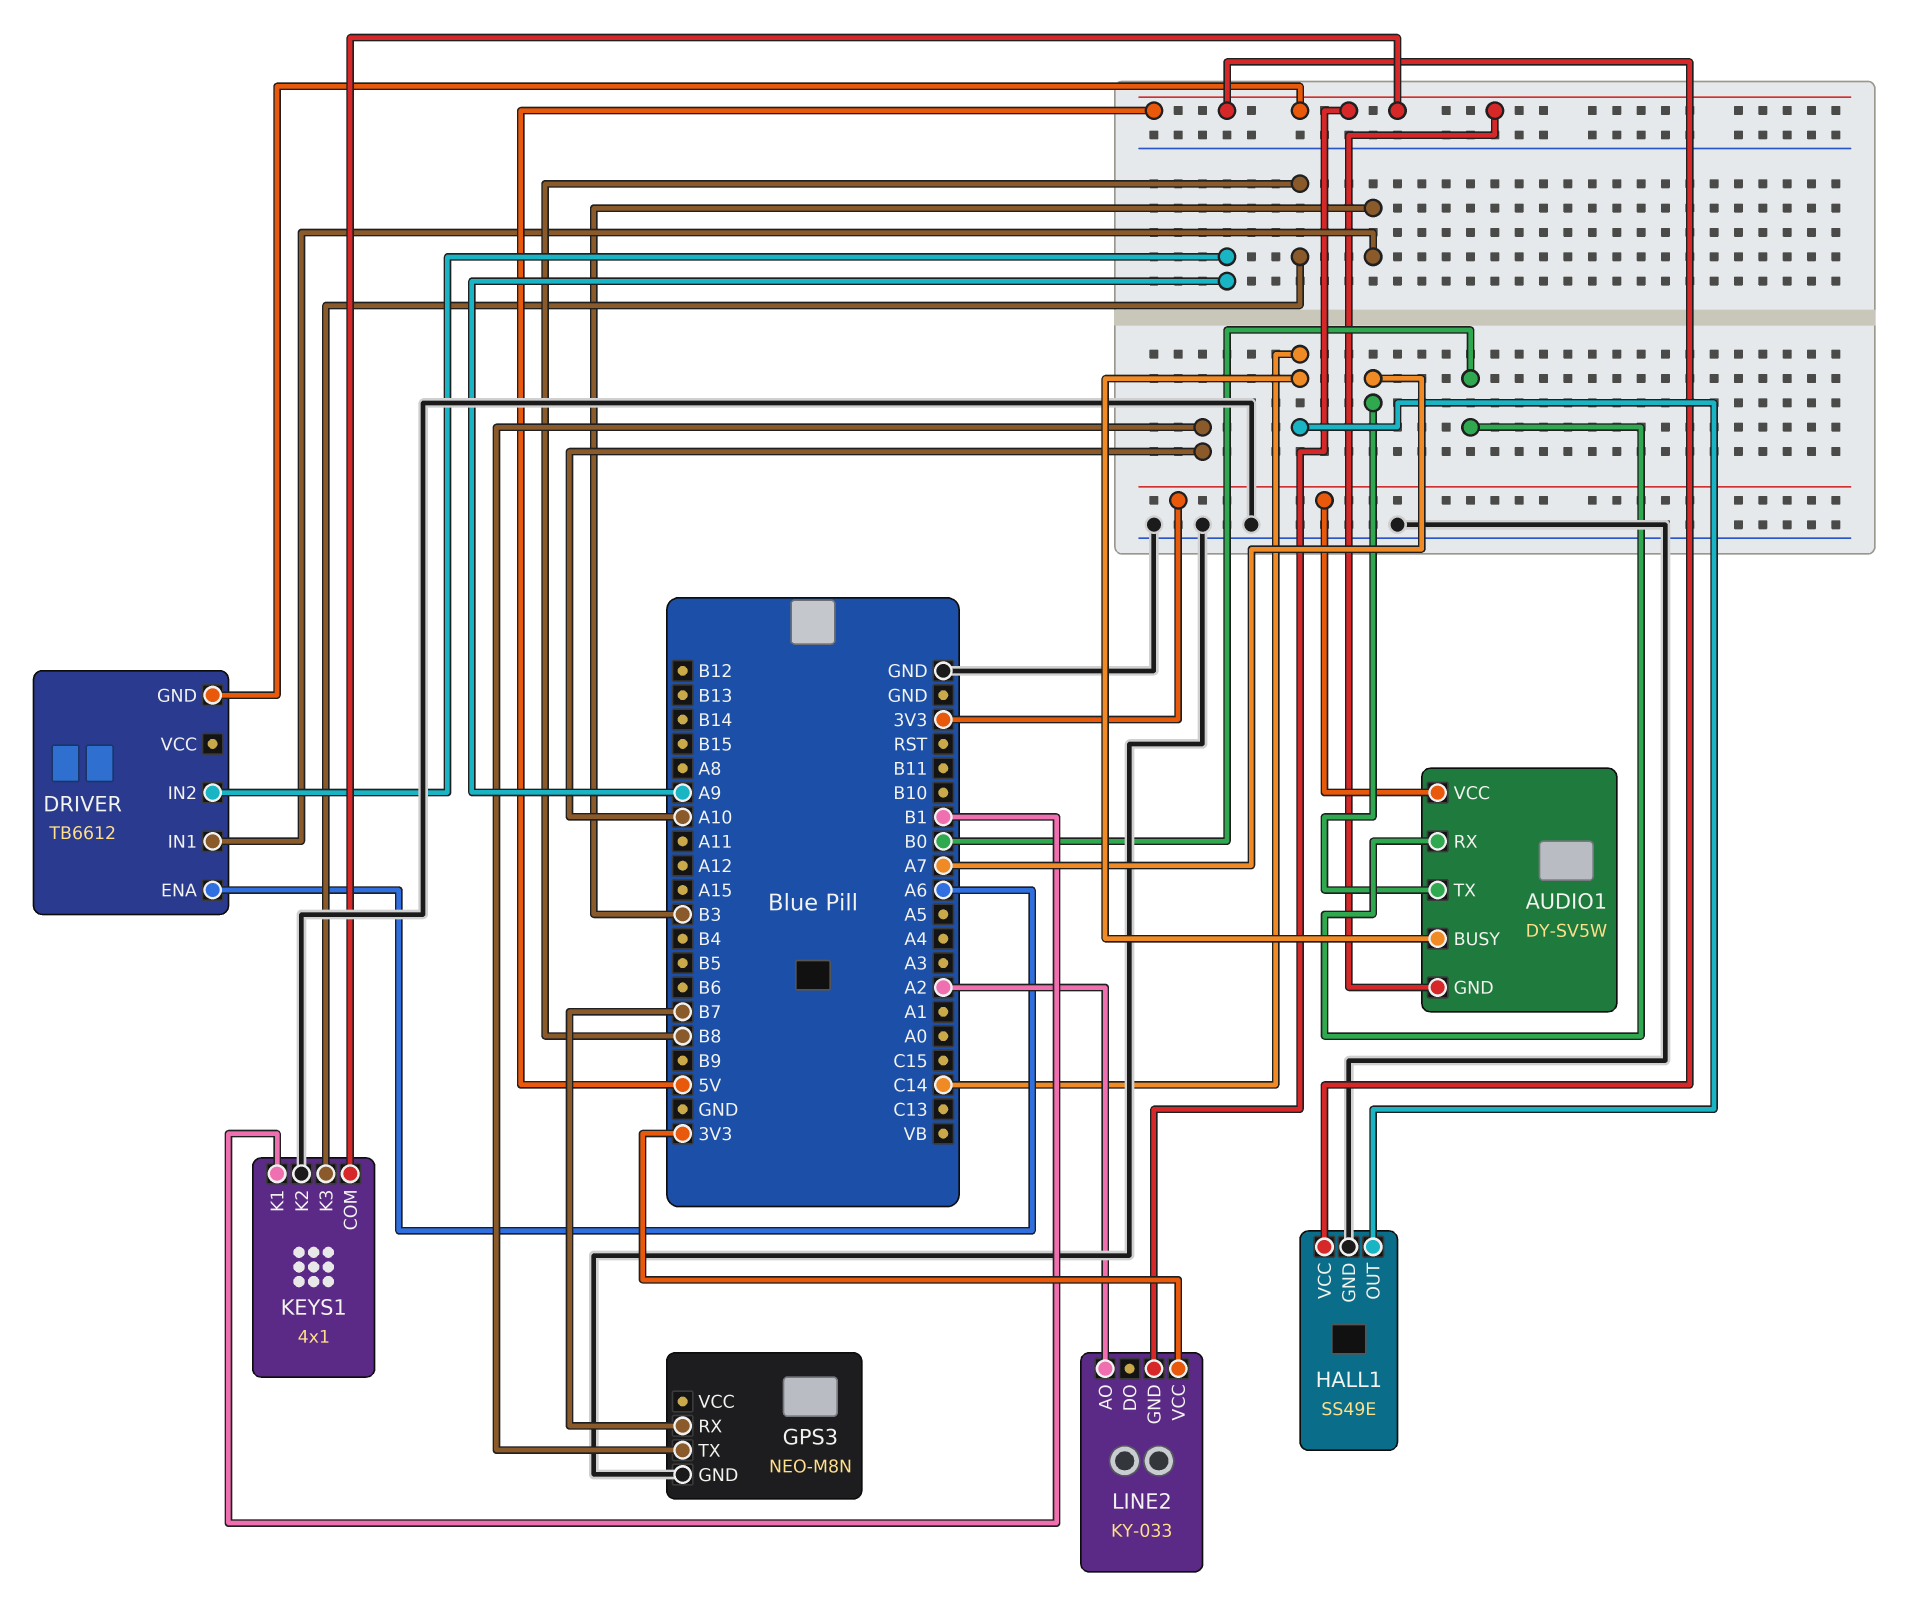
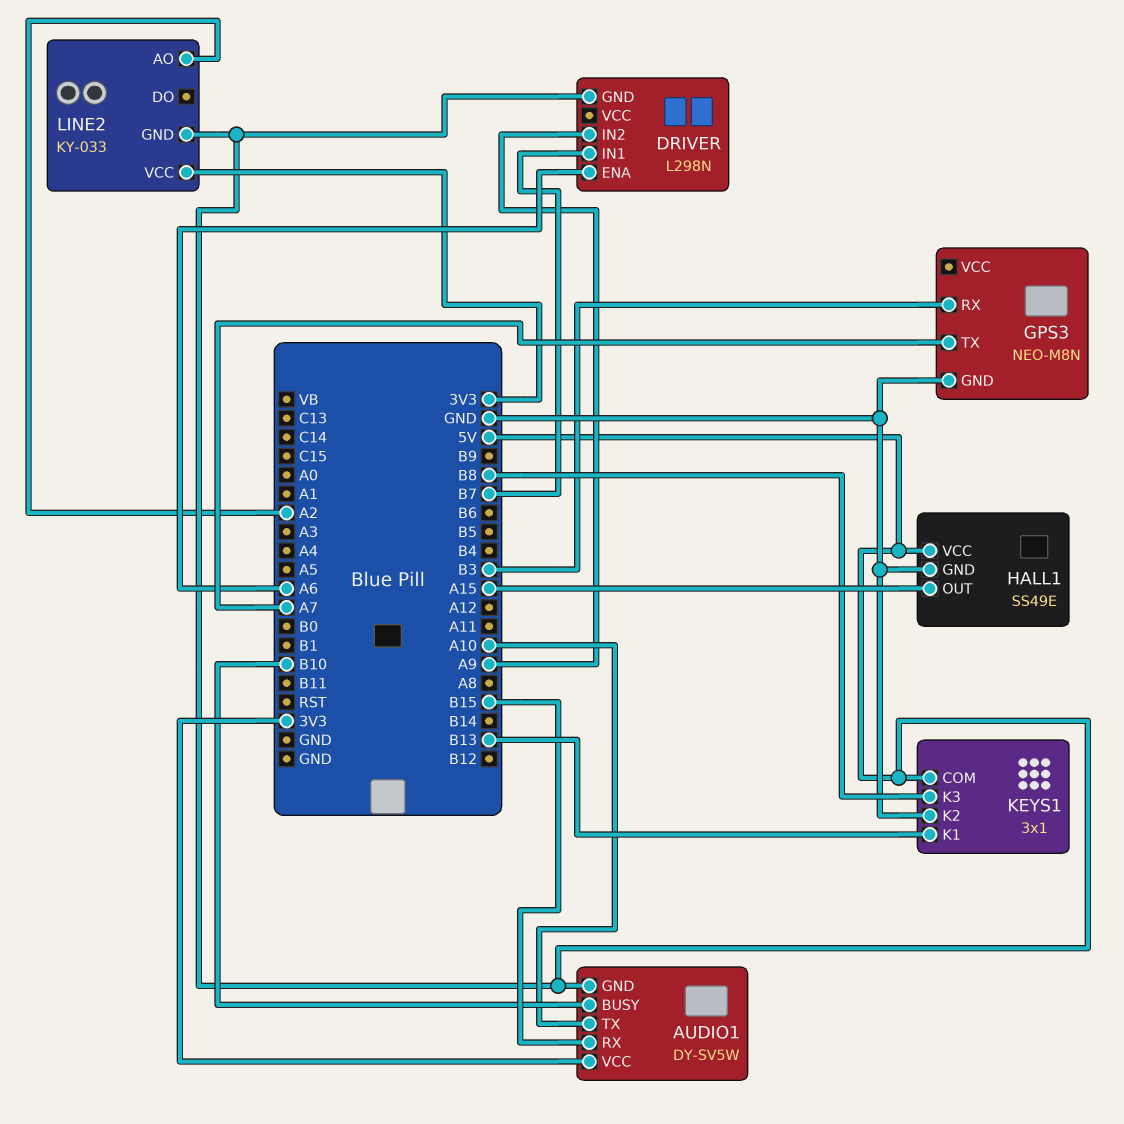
AUDIO1 pin BUSY: C14 -> B10
AUDIO1 pin RX: B0 -> B15
AUDIO1 pin TX: A7 -> A10
DRIVER: TB6612 -> L298N
DRIVER pin IN1: B3 -> B7
GPS3 pin RX: B7 -> B3
GPS3 pin TX: A10 -> A7
HALL1 pin OUT: C14 -> A15
KEYS1: 4x1 -> 3x1
KEYS1 pin K1: B1 -> B13

